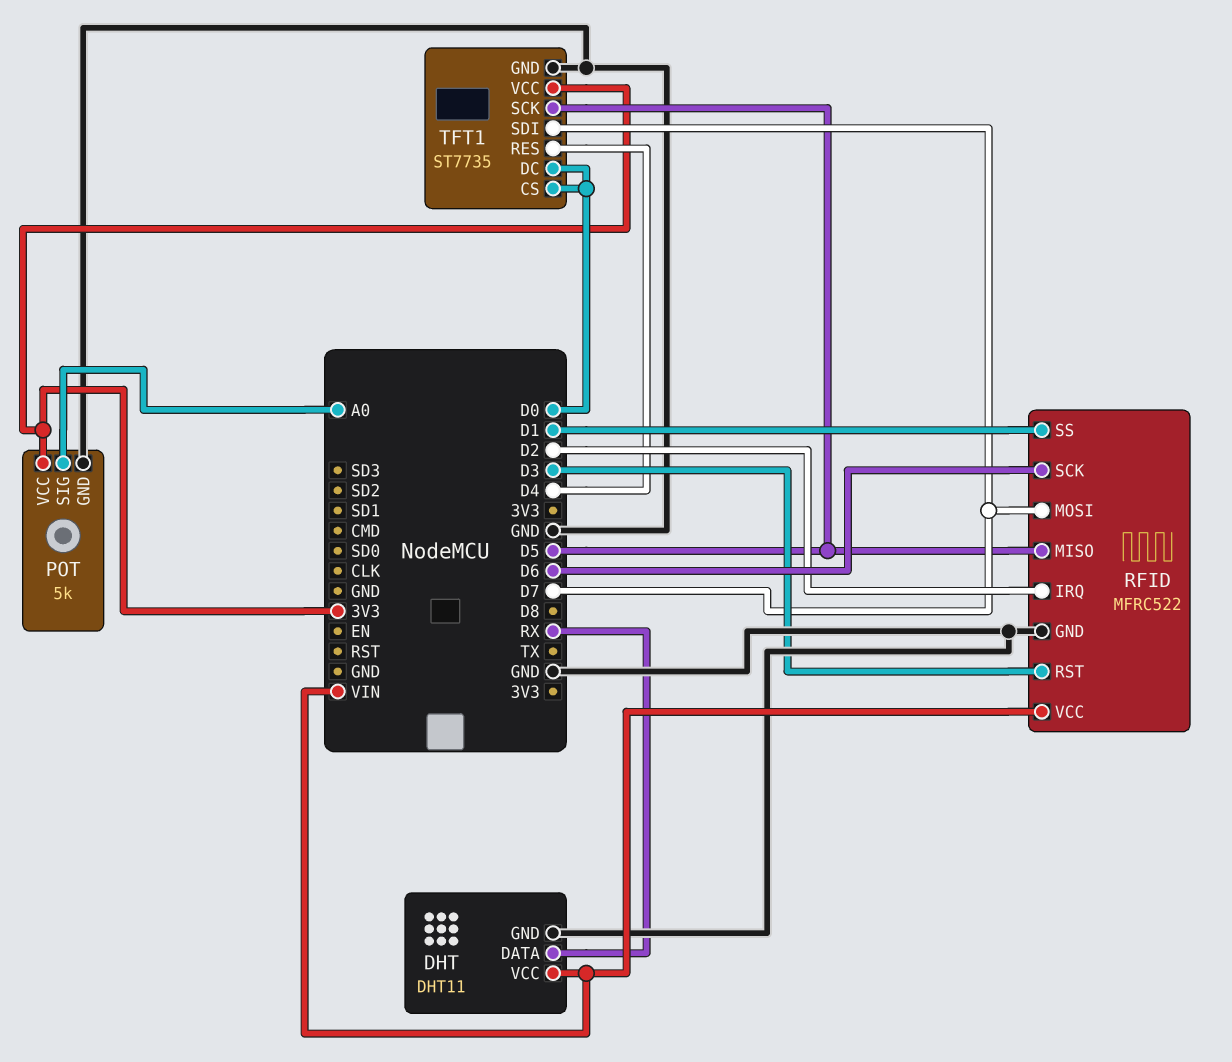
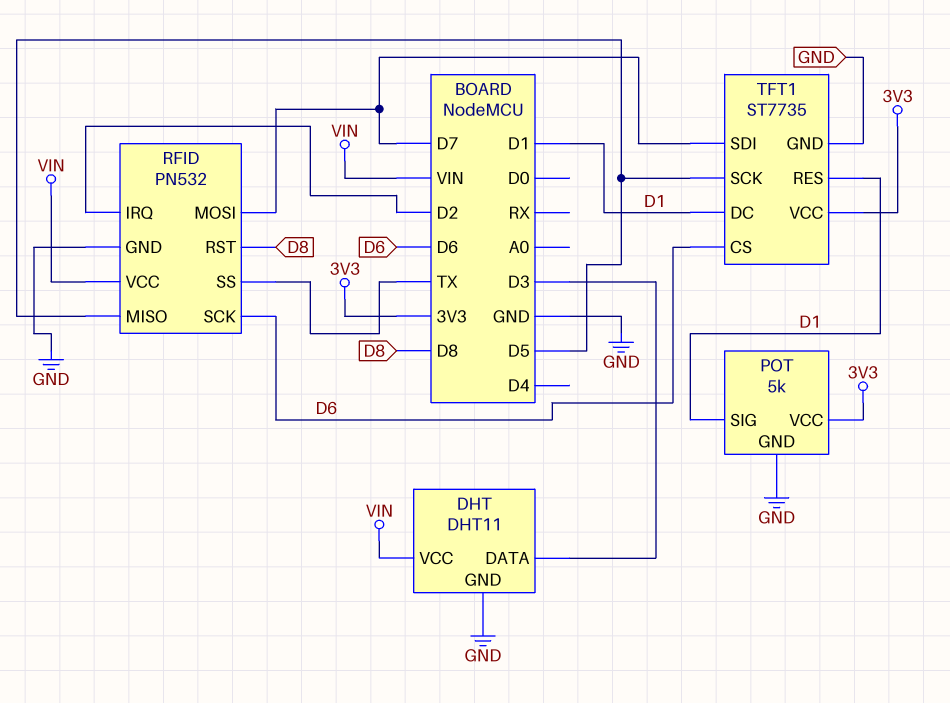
DHT pin DATA: RX -> D3
POT pin SIG: A0 -> D1
RFID: MFRC522 -> PN532
RFID pin RST: D3 -> D8
RFID pin SS: D1 -> TX
TFT1 pin CS: D0 -> D6
TFT1 pin DC: D0 -> D1
TFT1 pin RES: D4 -> D1

